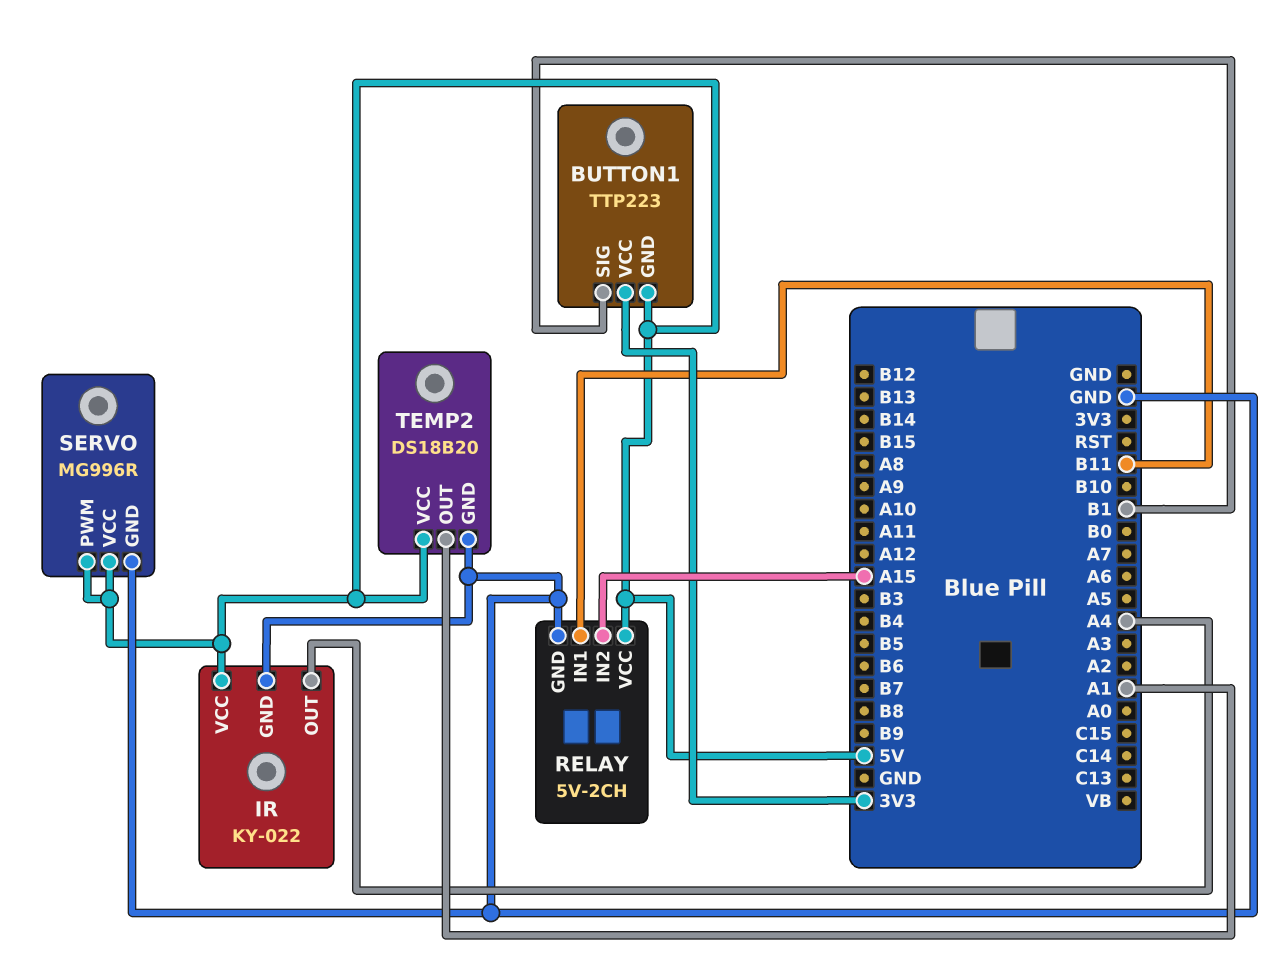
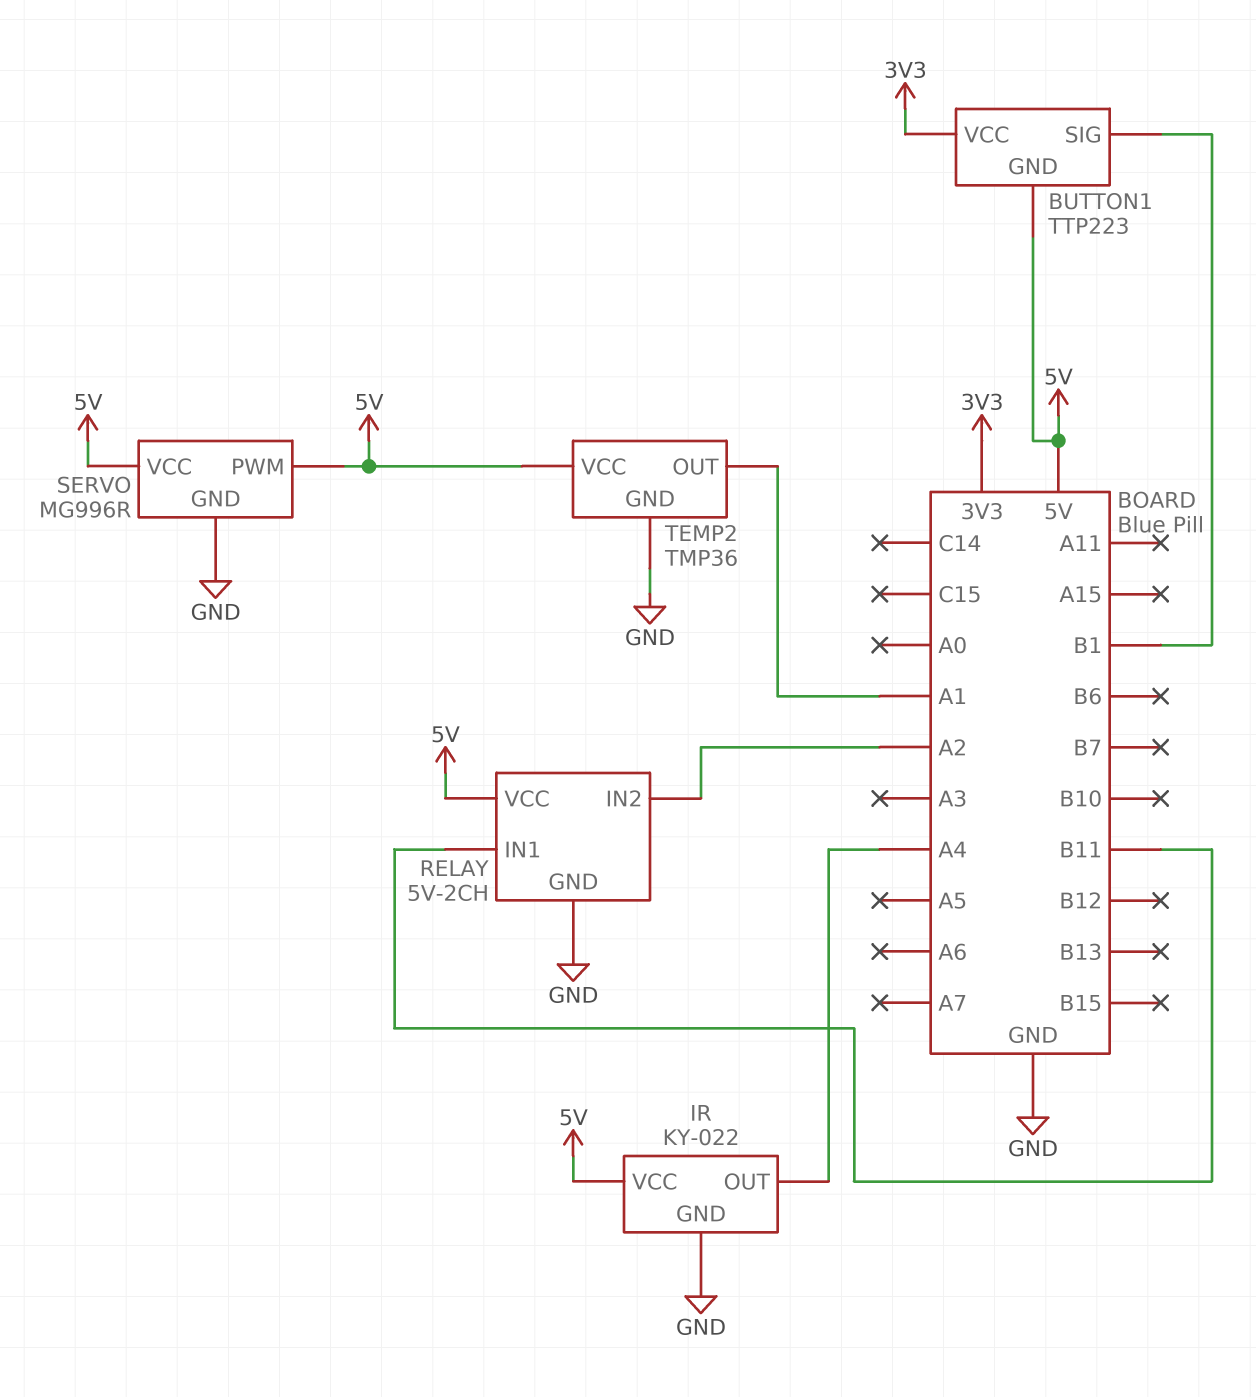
RELAY pin IN2: A15 -> A2
TEMP2: DS18B20 -> TMP36

